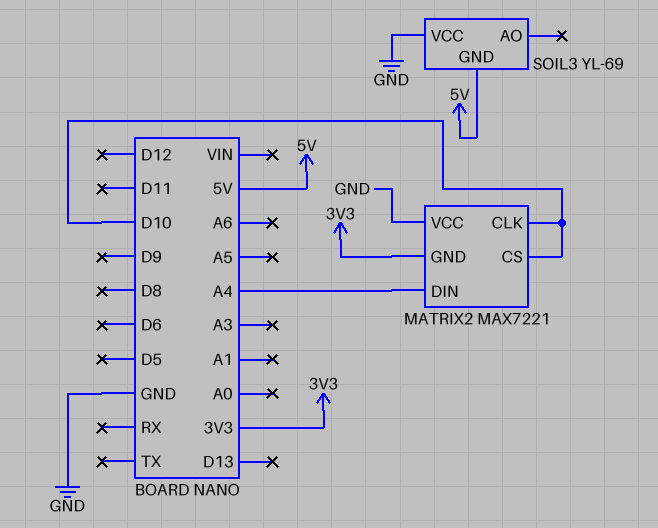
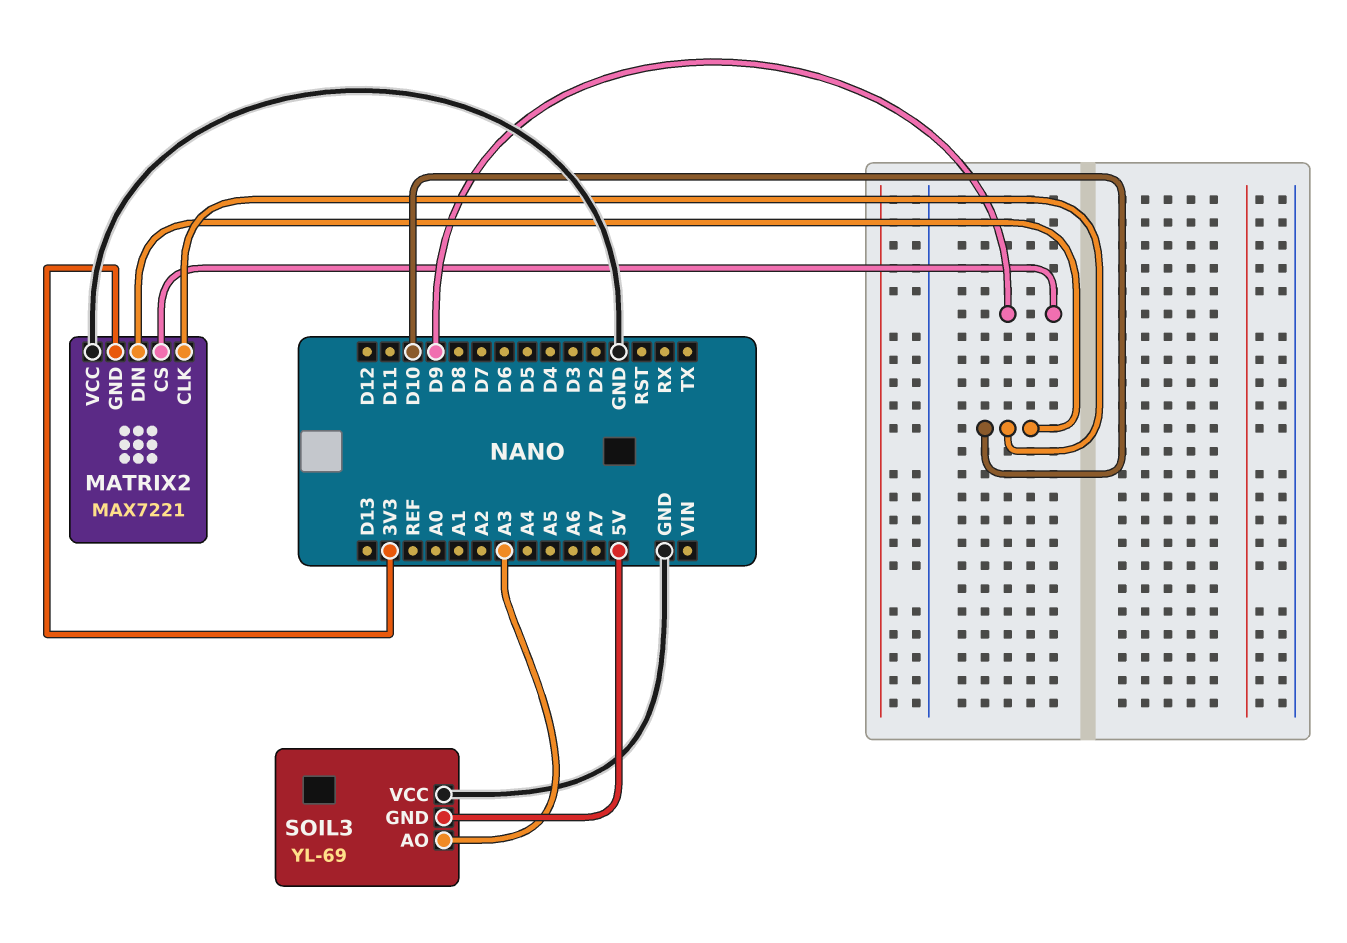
MATRIX2 pin CS: D10 -> D9
MATRIX2 pin DIN: A4 -> D10
SOIL3 pin AO: none -> A3

